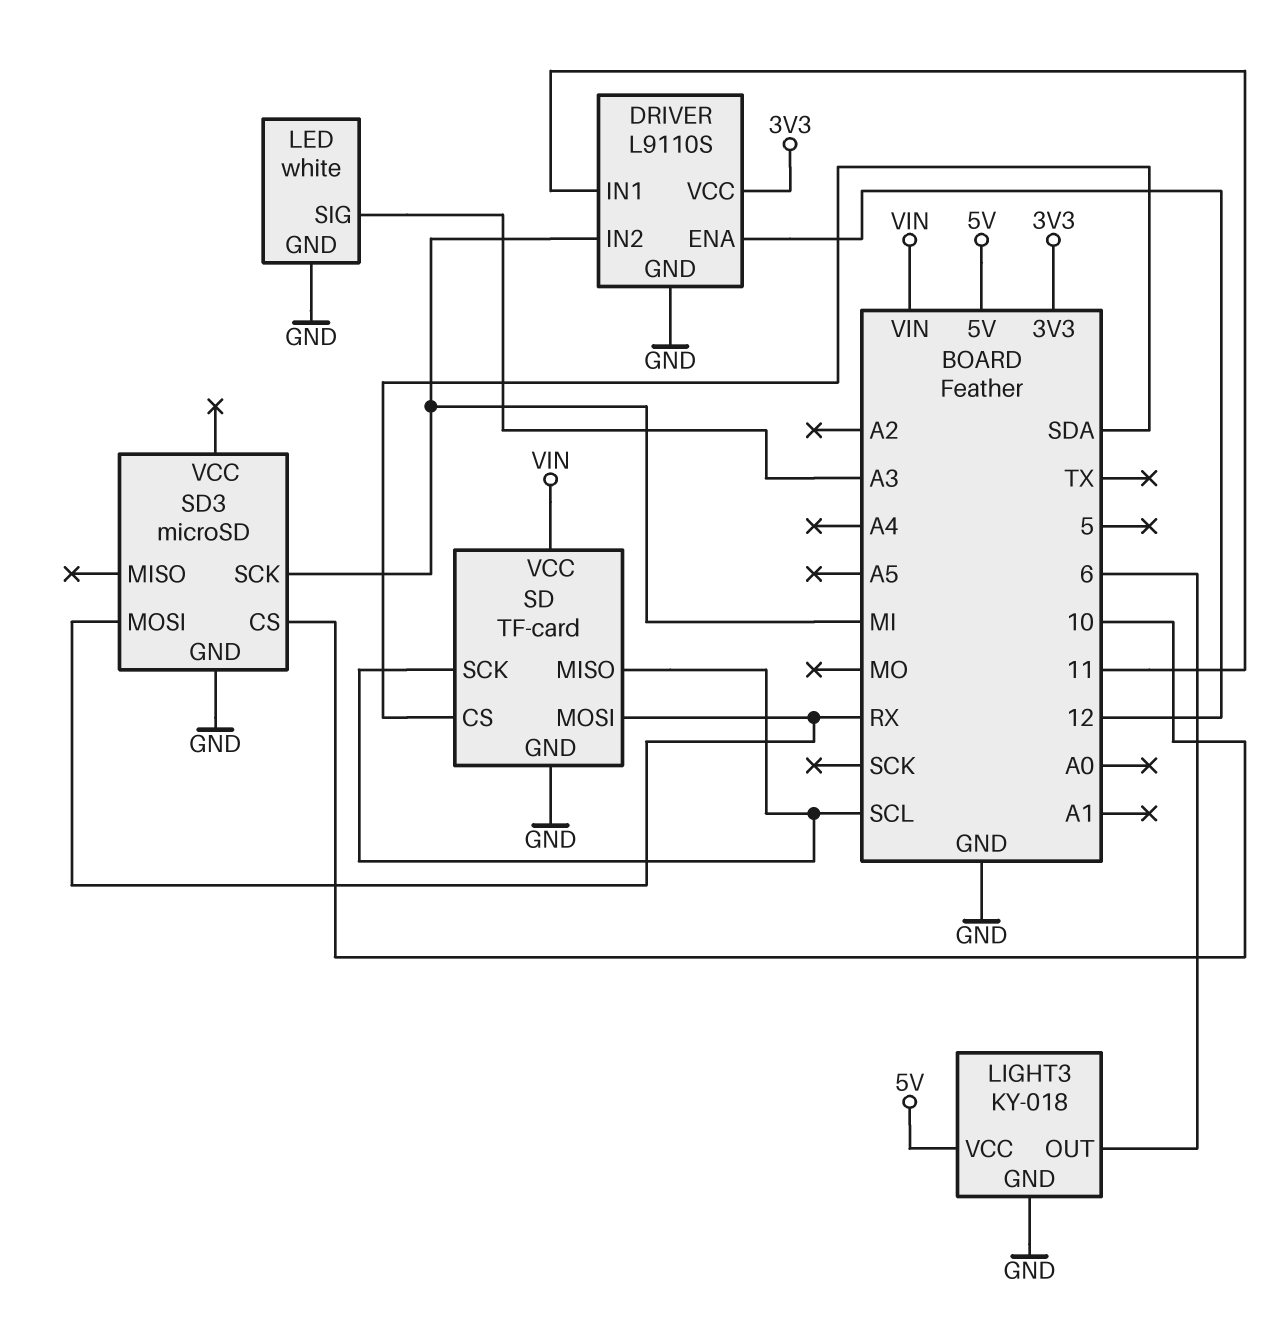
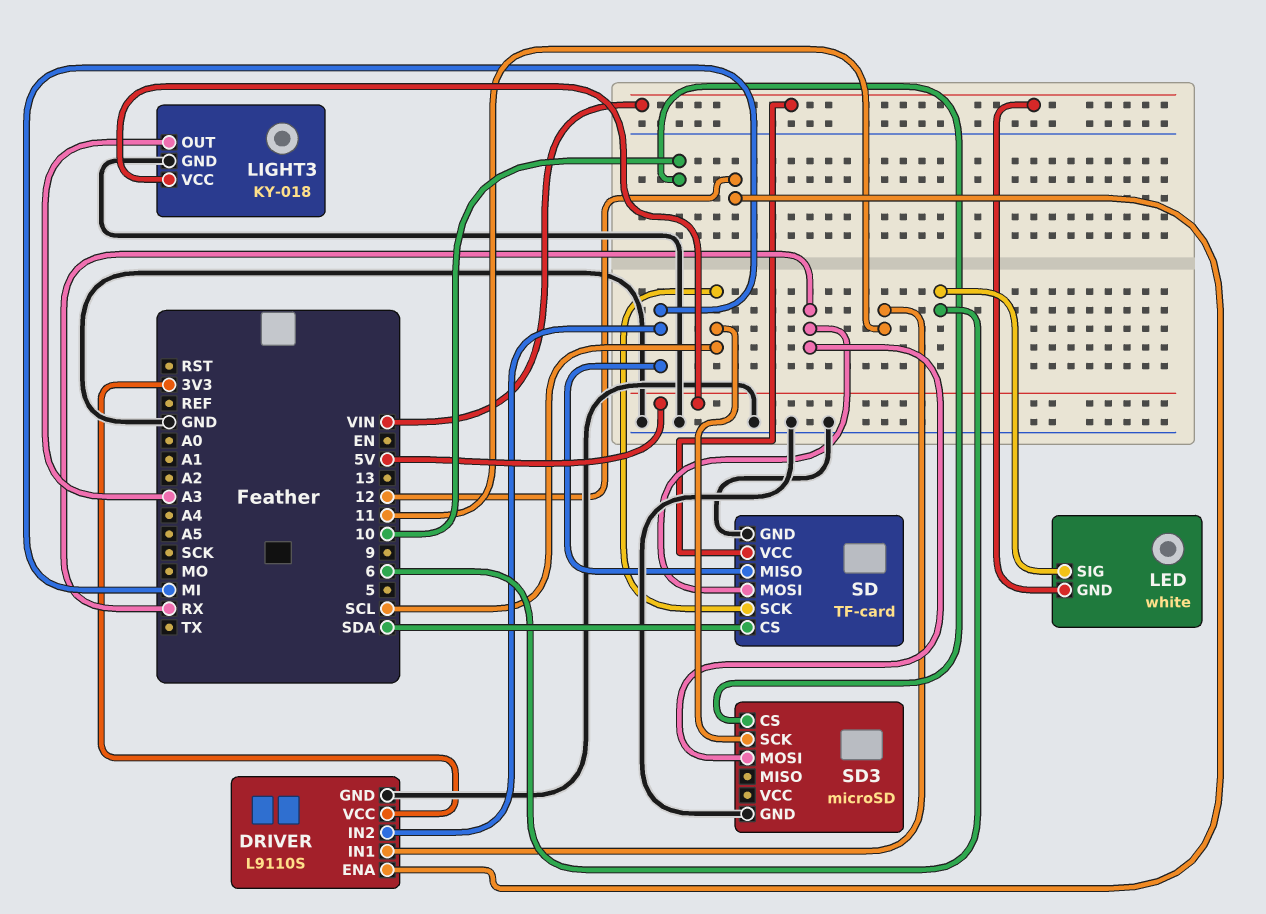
LED pin GND: GND -> VIN
LED pin SIG: A3 -> 6
LIGHT3 pin OUT: 6 -> A3
SD pin MISO: SCL -> MI
SD3 pin SCK: MI -> SCL

